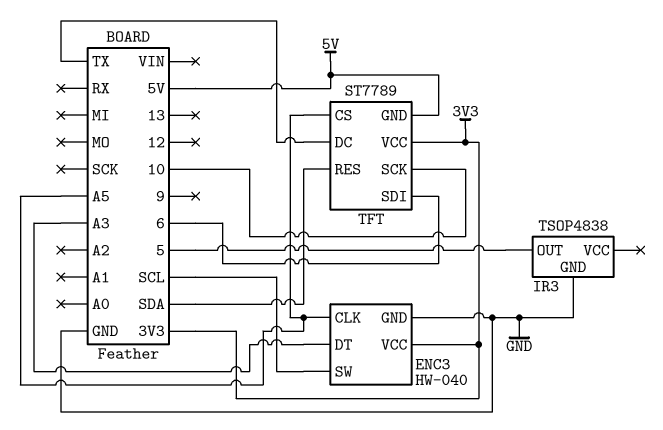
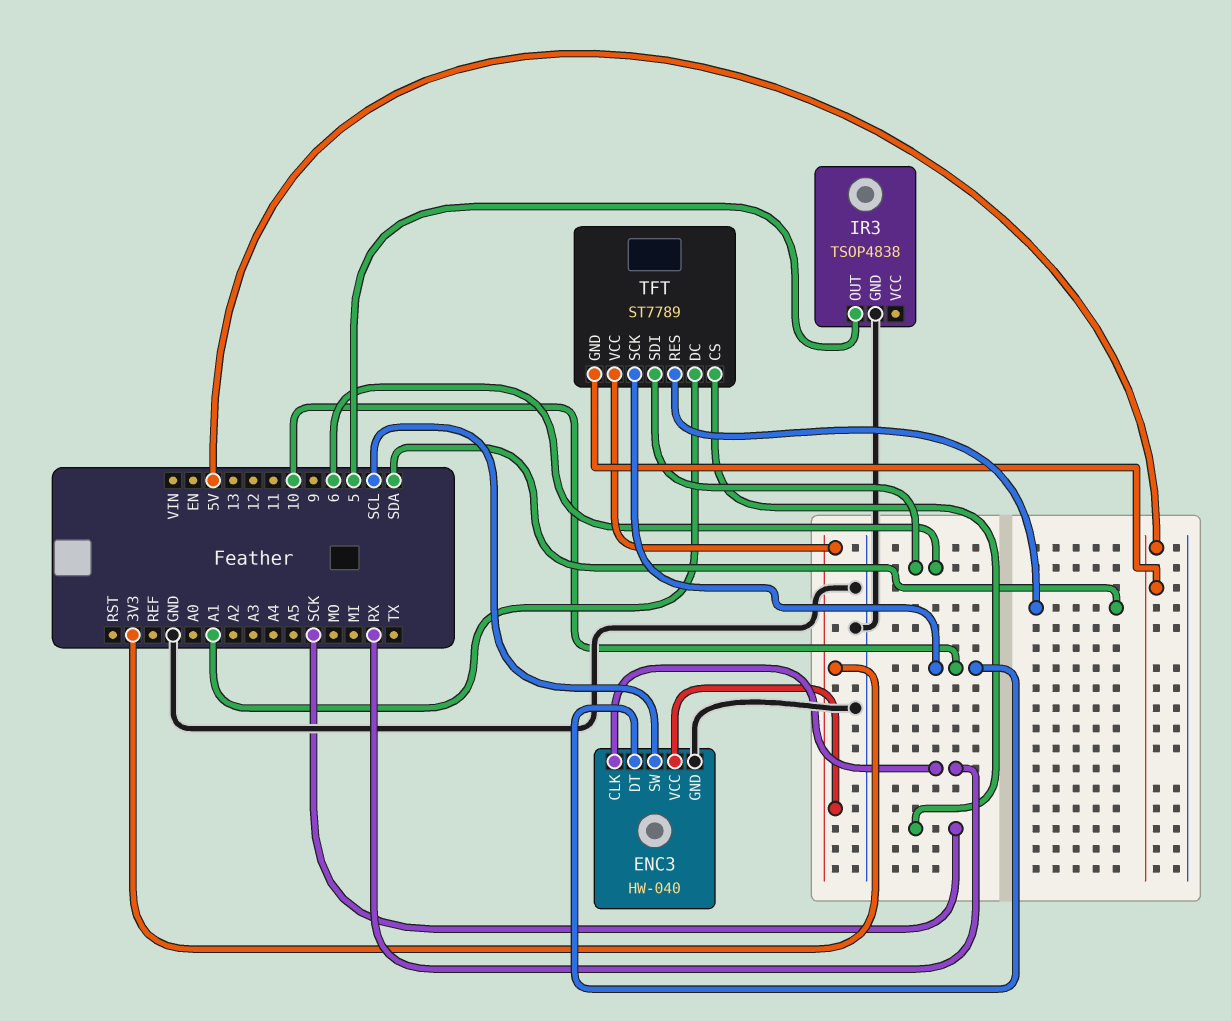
ENC3 pin CLK: A5 -> RX
ENC3 pin DT: A3 -> 10
TFT pin CS: A5 -> SCK
TFT pin DC: TX -> A1

